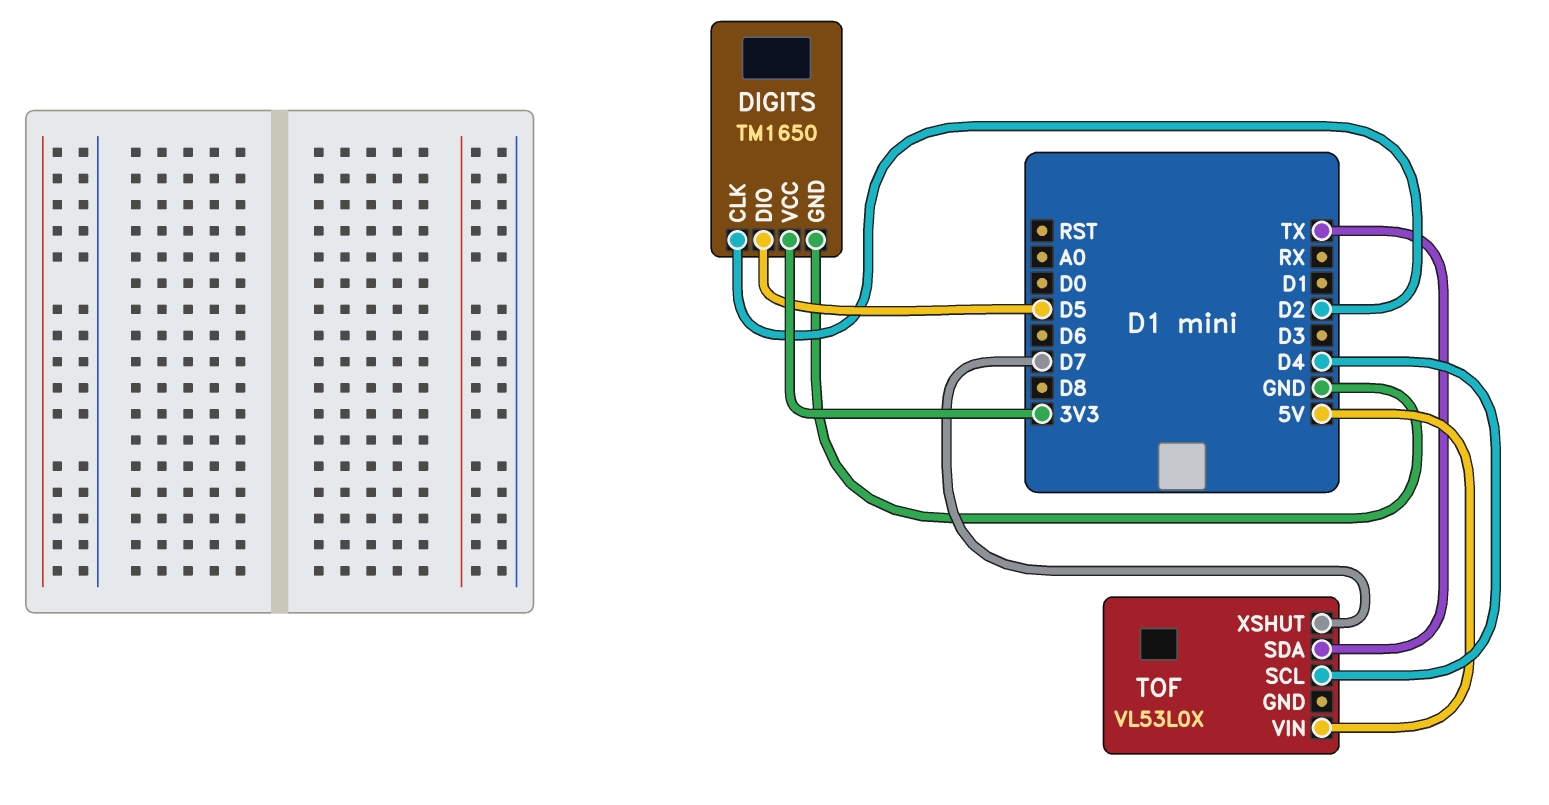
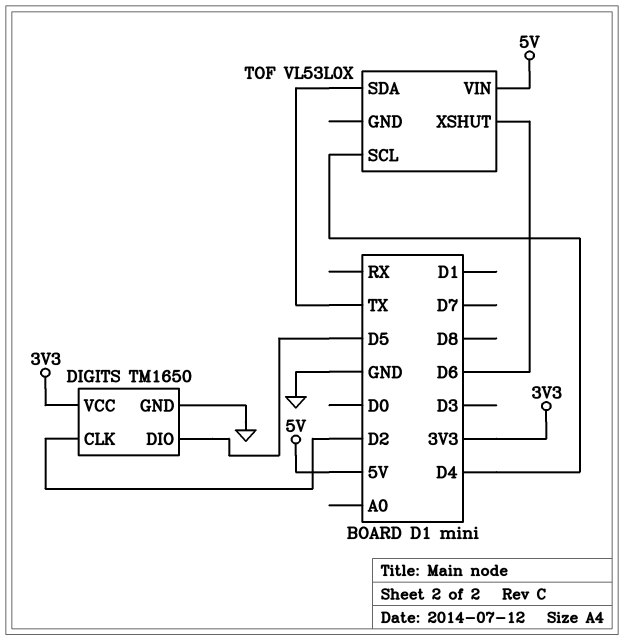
TOF pin XSHUT: D7 -> D6

